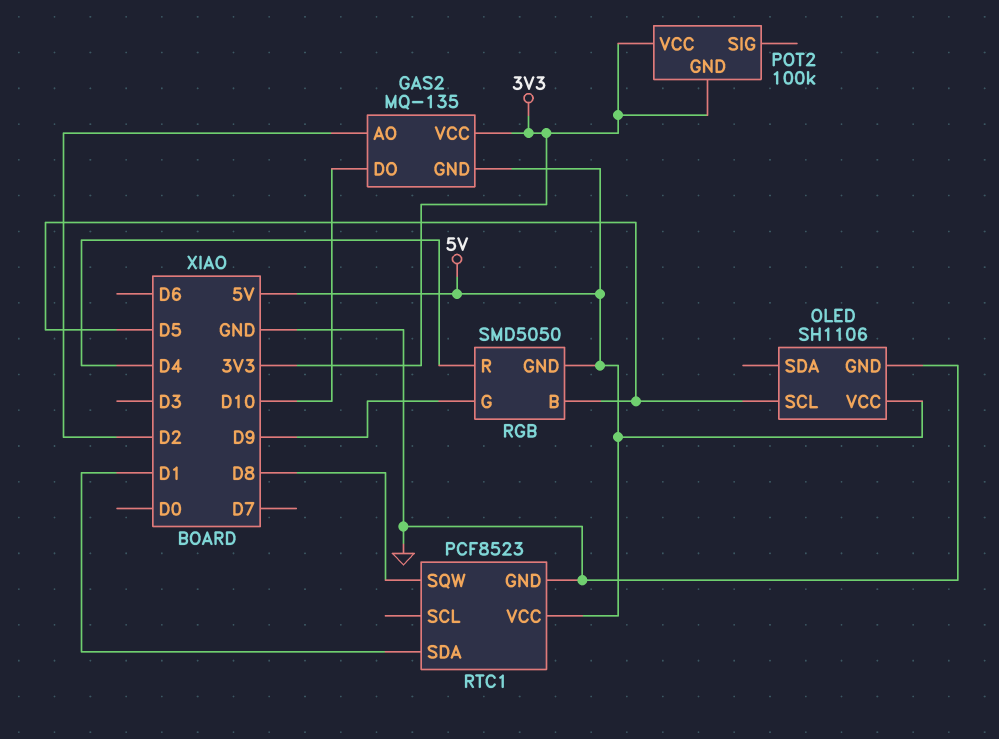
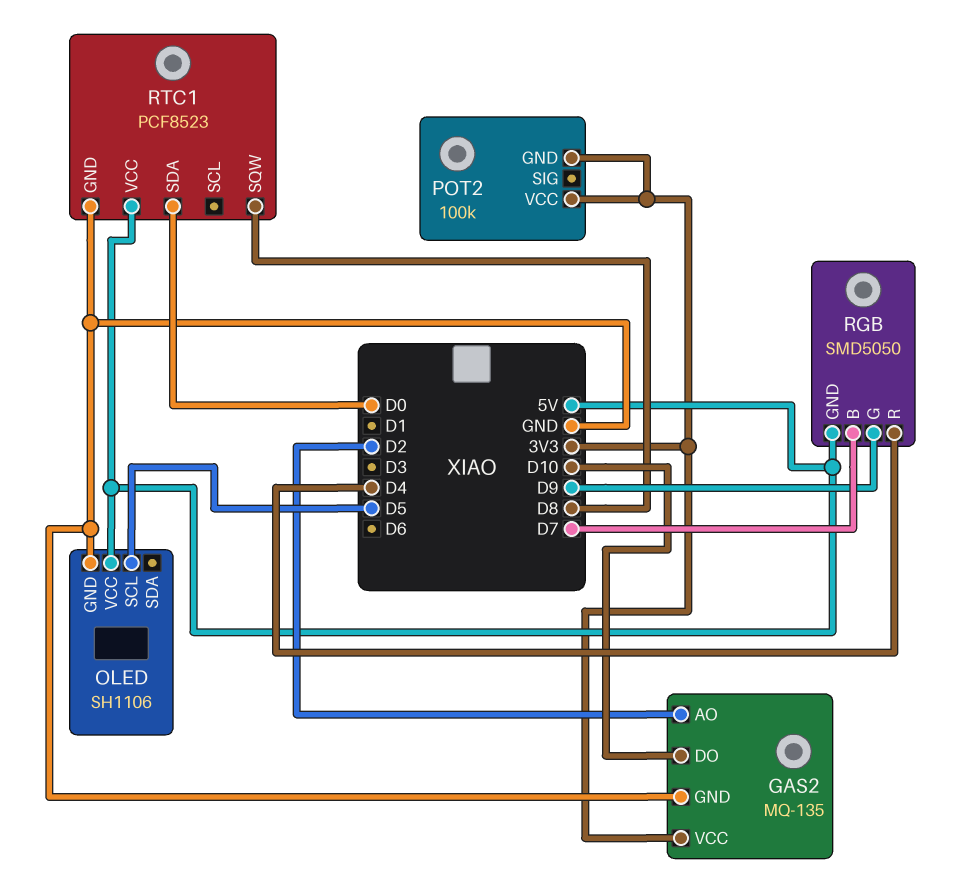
GAS2 pin GND: 5V -> GND
RGB pin B: D5 -> D7
RTC1 pin SDA: D1 -> D0

